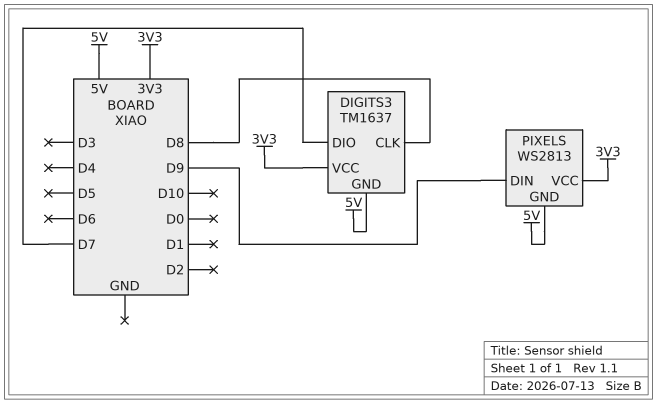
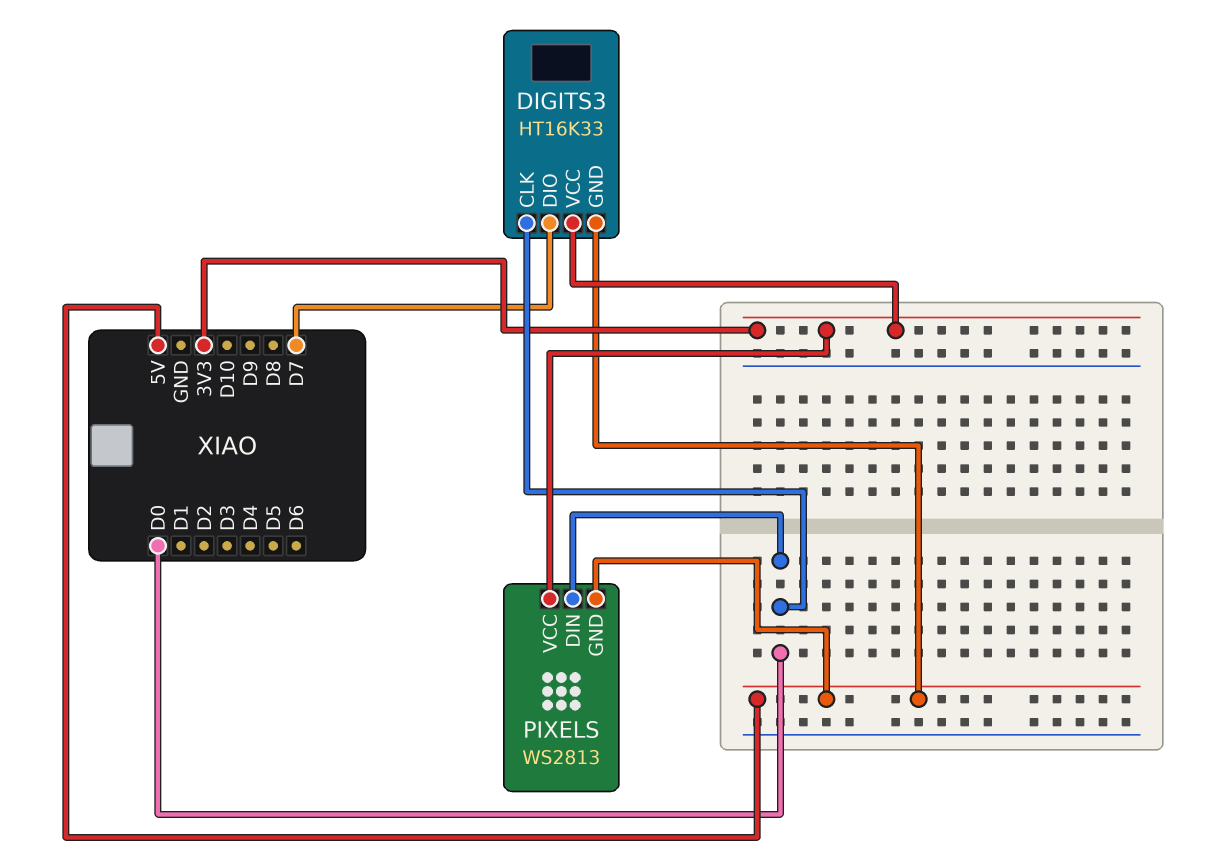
DIGITS3: TM1637 -> HT16K33
DIGITS3 pin CLK: D8 -> D0
PIXELS pin DIN: D9 -> D0

